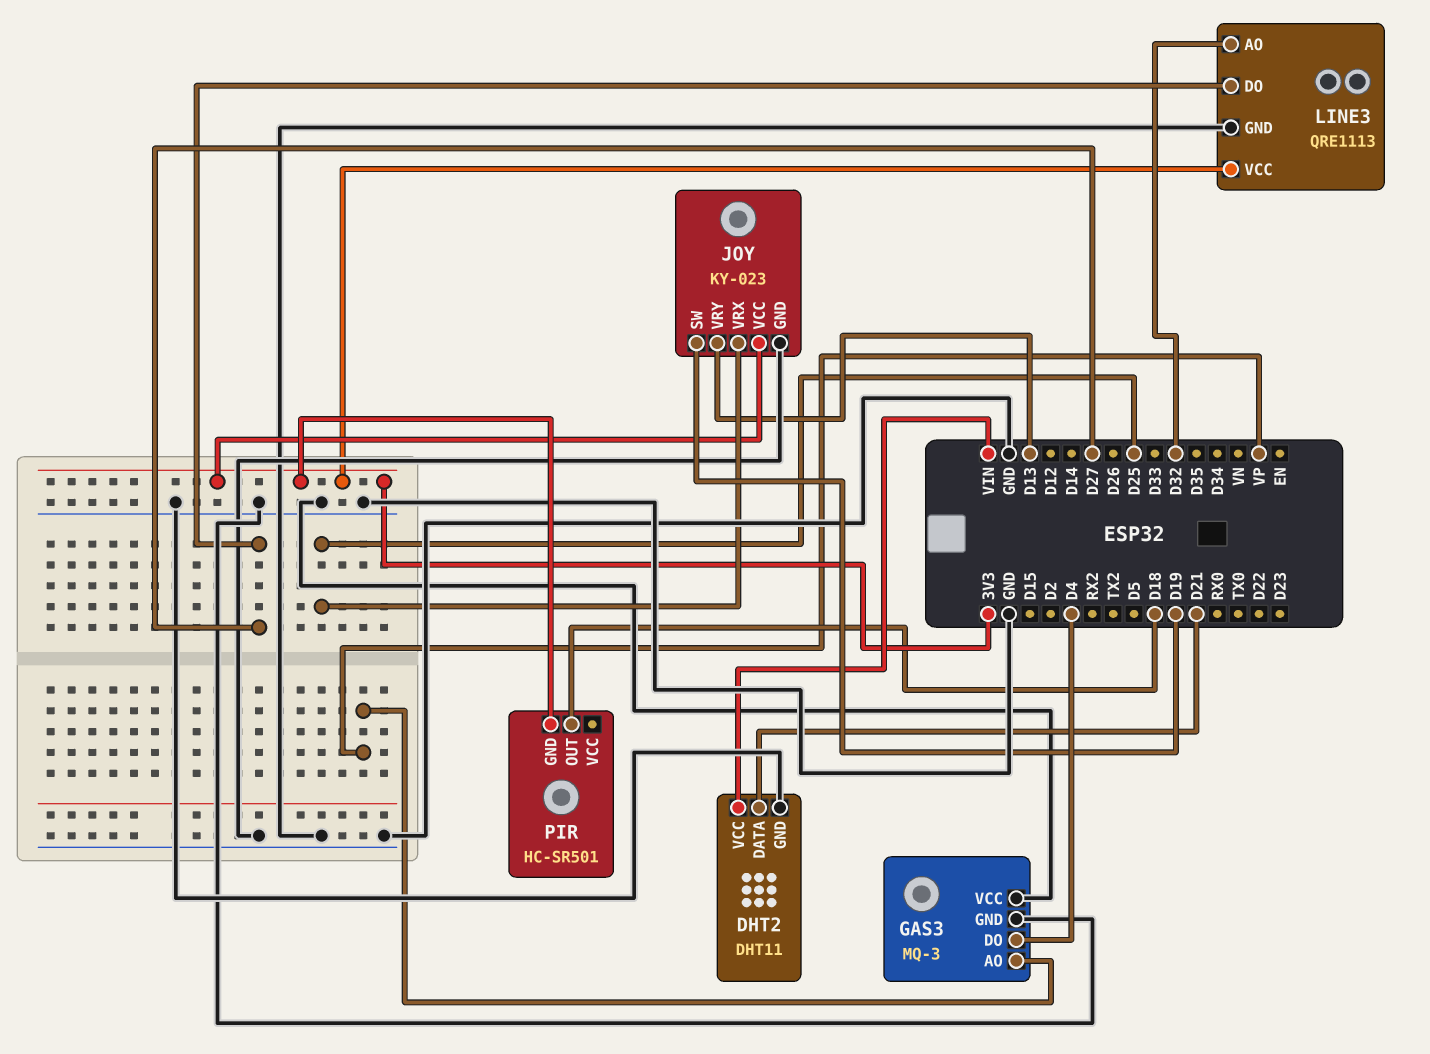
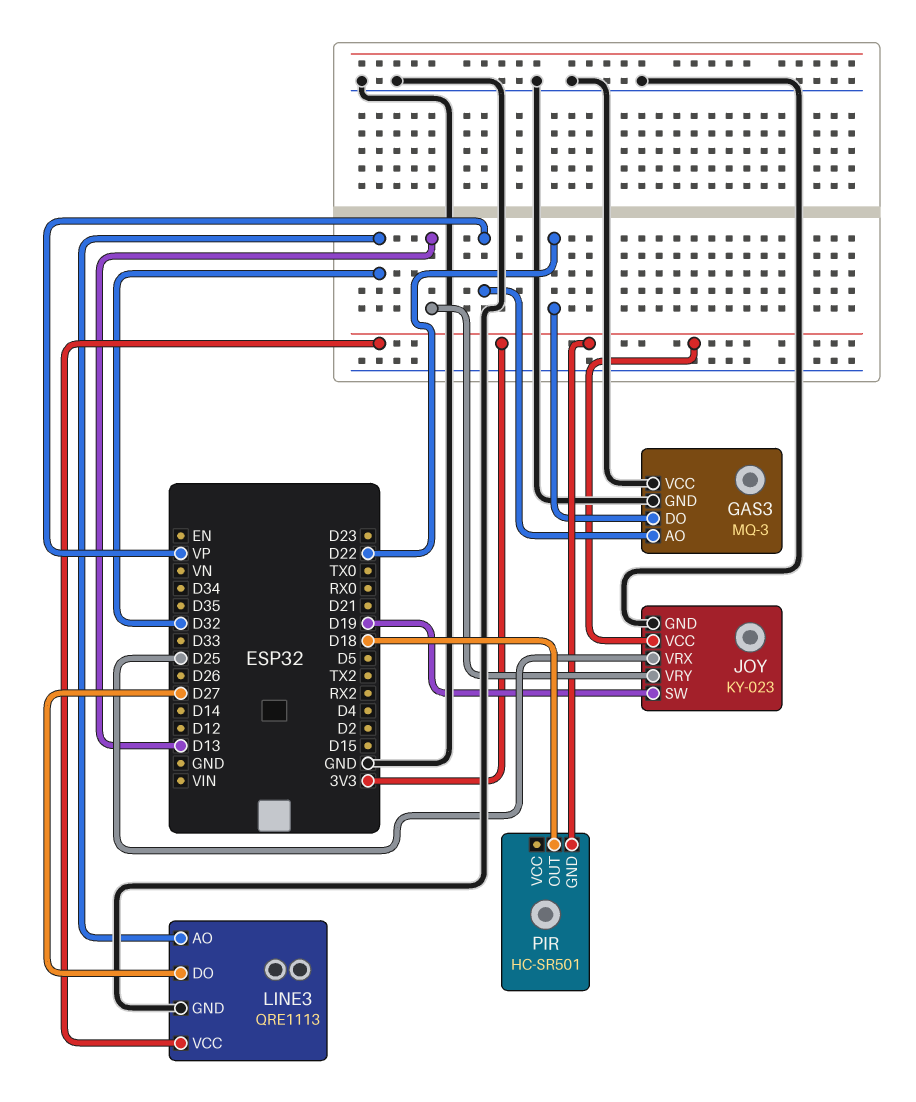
DHT2: DHT11 -> none
DHT2 pin DATA: D21 -> none
DHT2 pin GND: GND -> none
DHT2 pin VCC: VIN -> none
GAS3 pin DO: D4 -> D22

